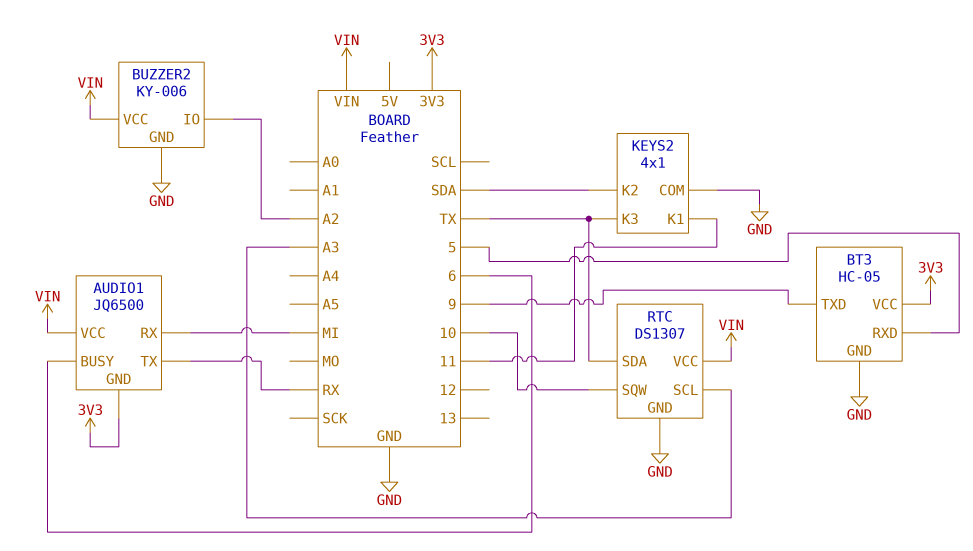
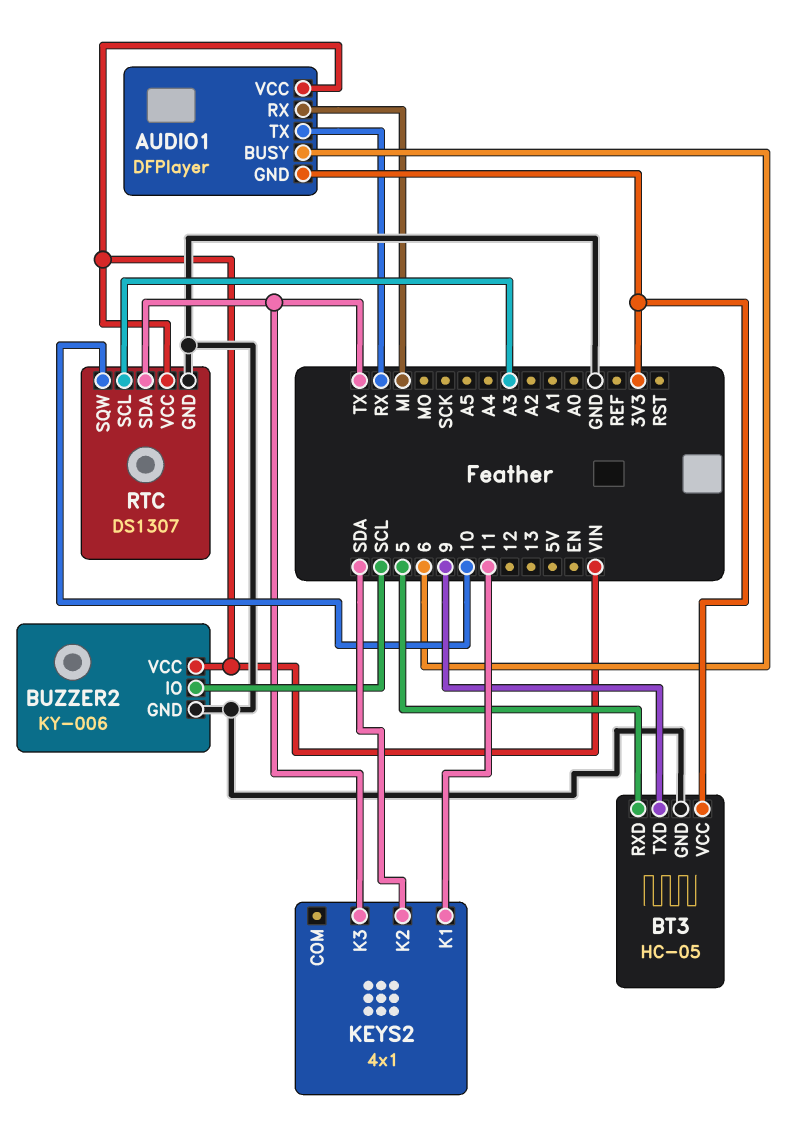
AUDIO1: JQ6500 -> DFPlayer
BUZZER2 pin IO: A2 -> SCL
KEYS2 pin COM: GND -> none

